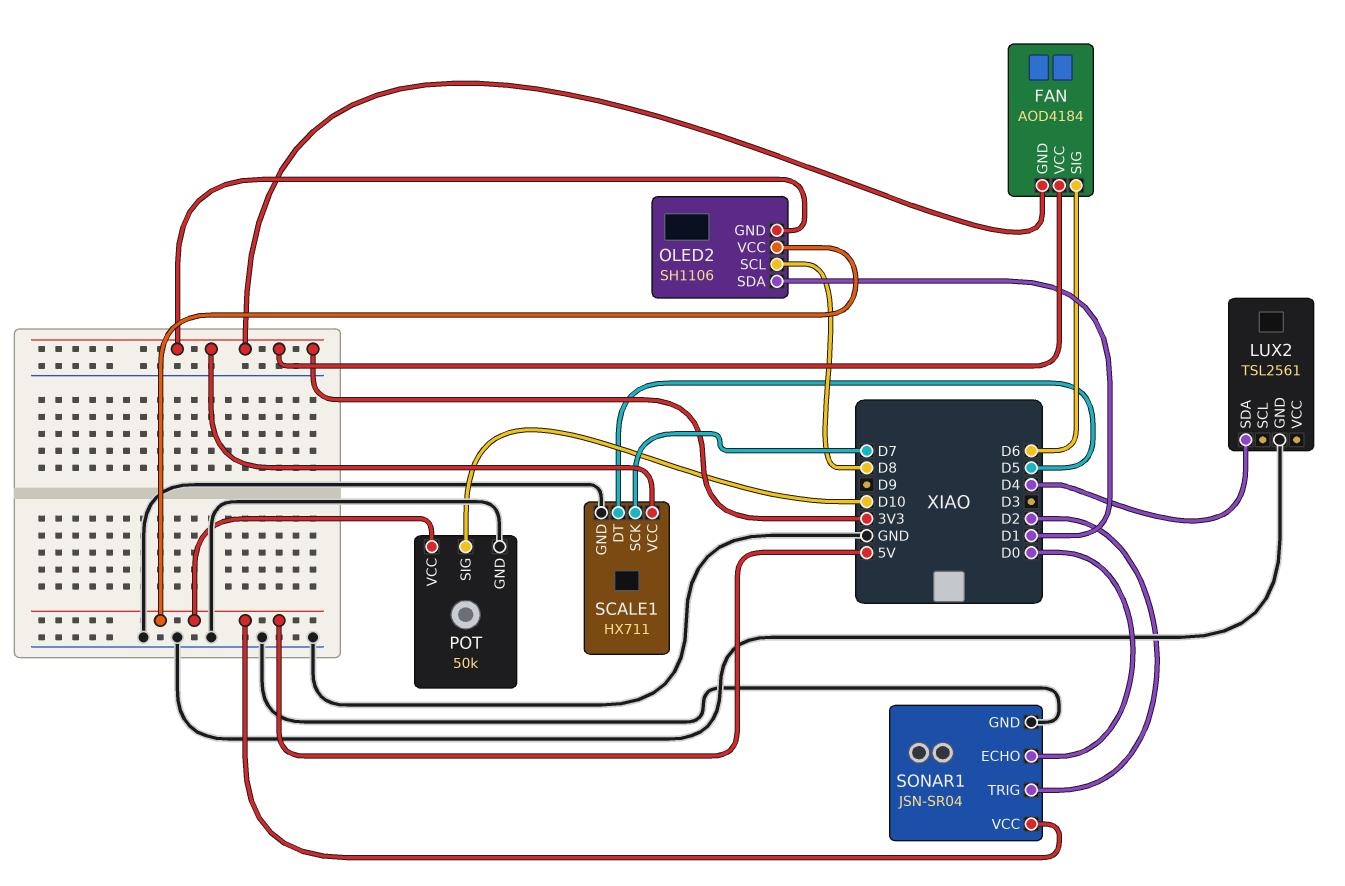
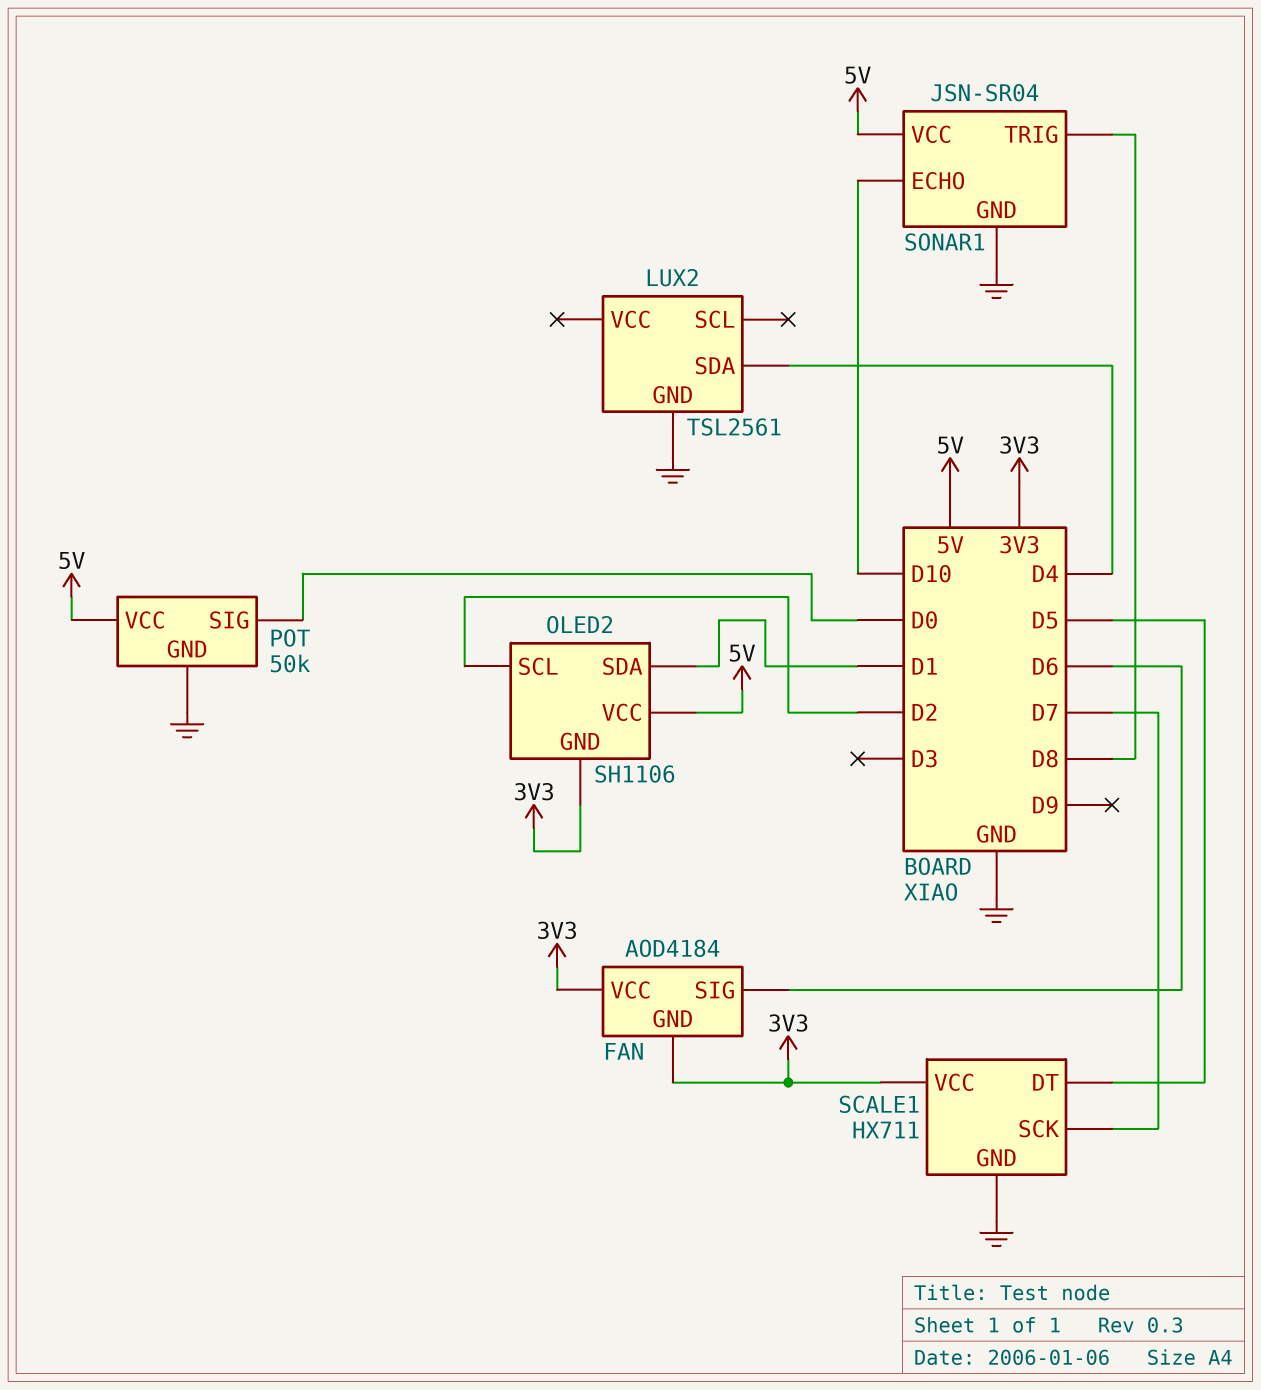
OLED2 pin SCL: D8 -> D2
POT pin SIG: D10 -> D0
SONAR1 pin ECHO: D0 -> D10
SONAR1 pin TRIG: D2 -> D8

